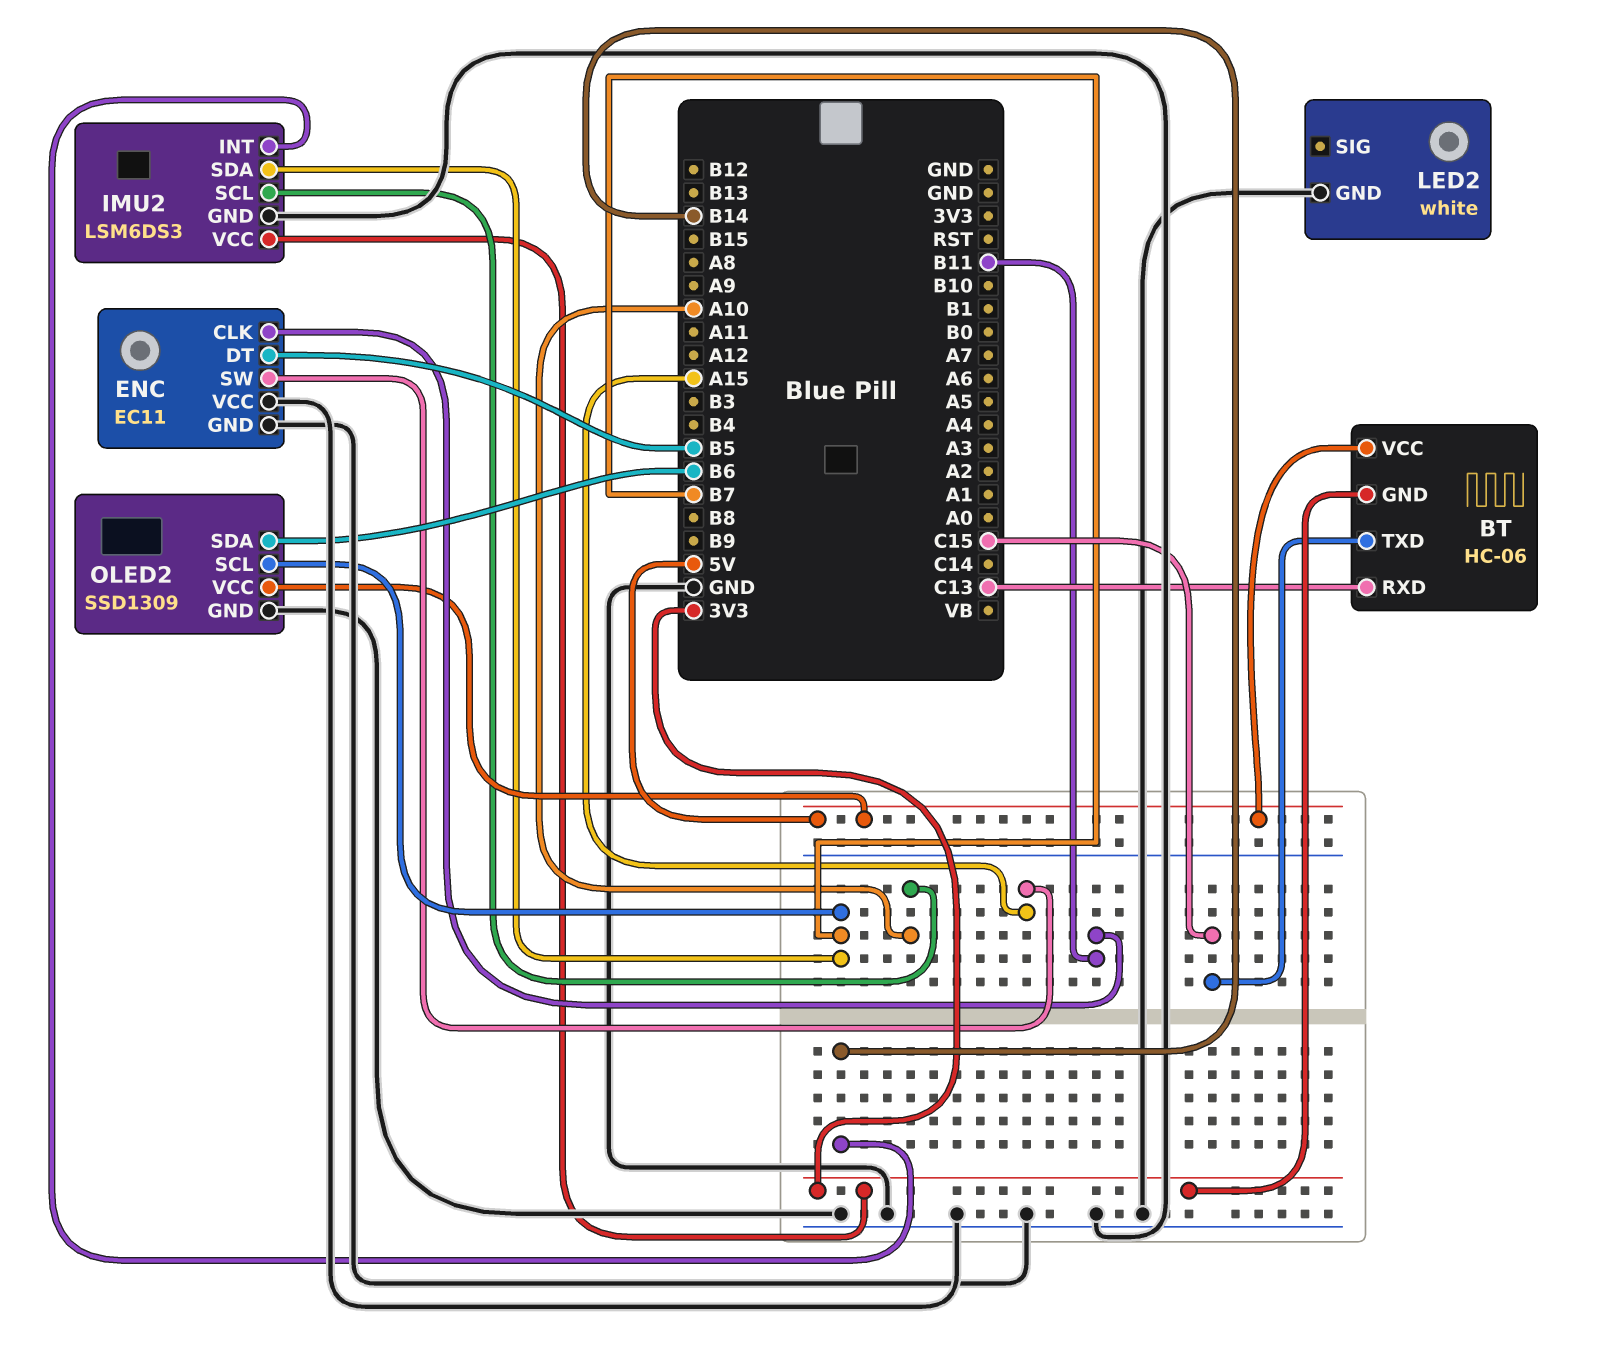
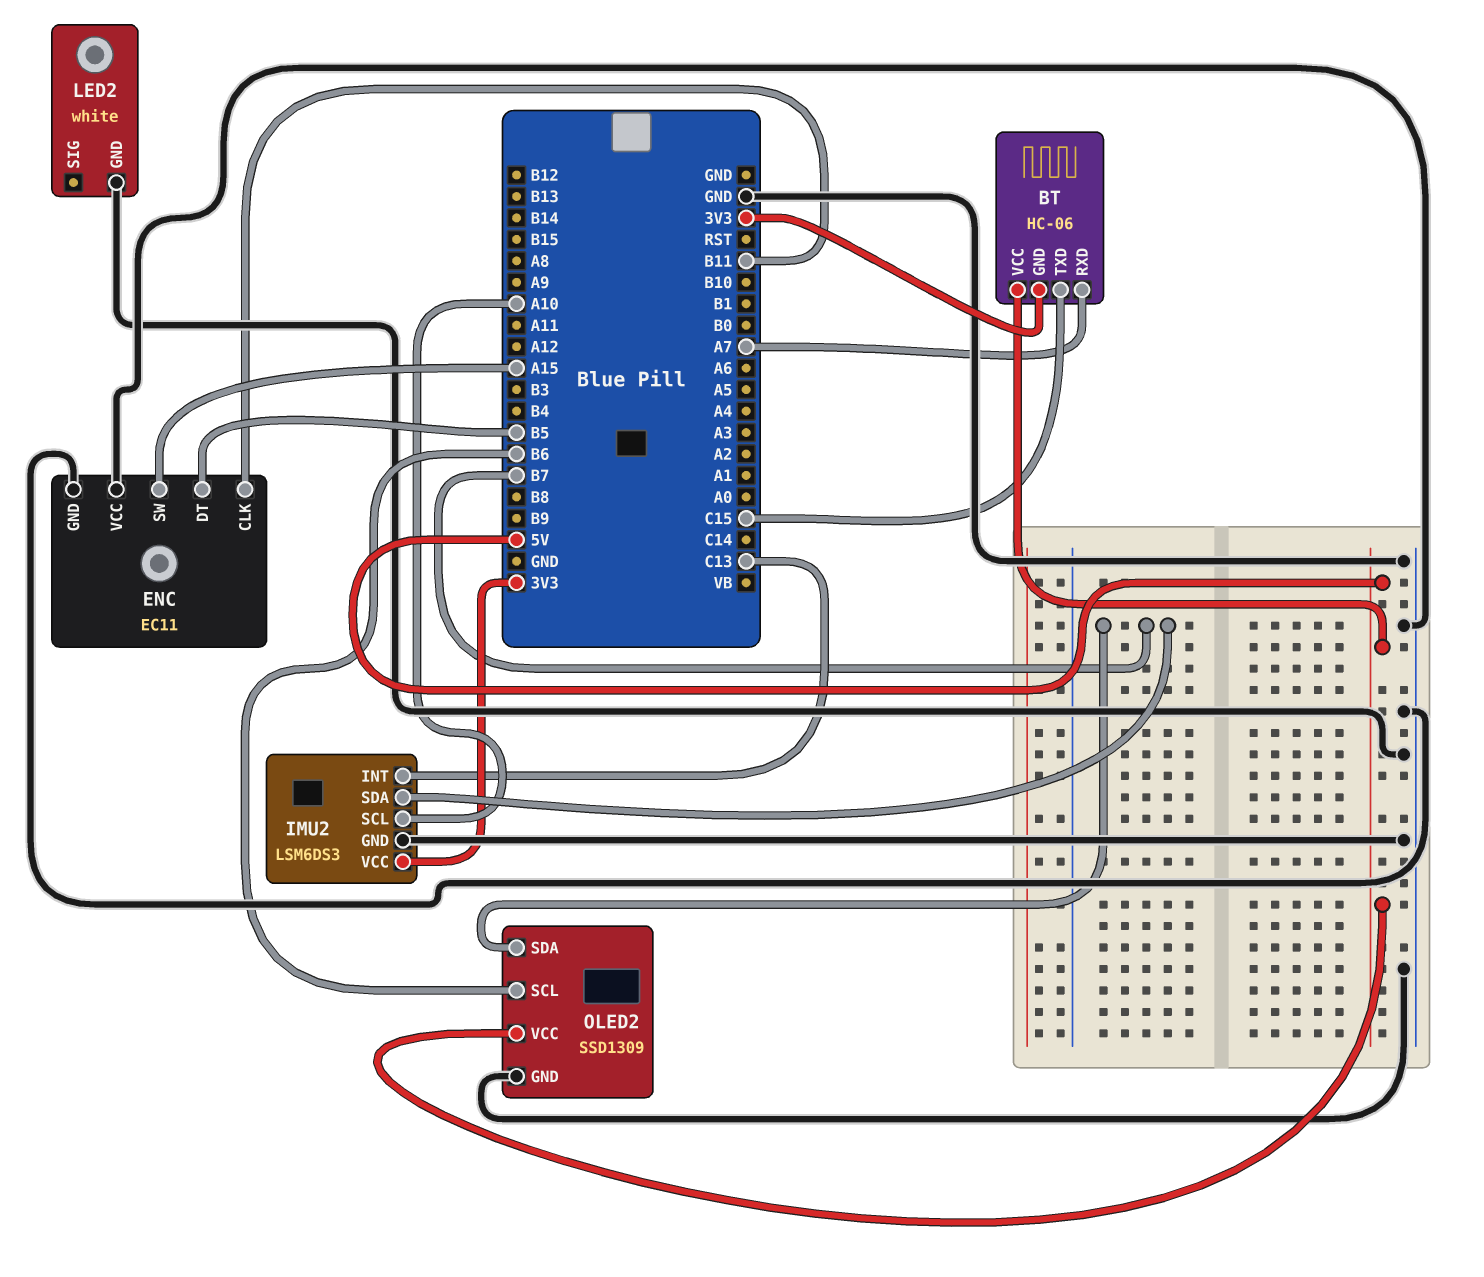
BT pin RXD: C13 -> A7
IMU2 pin INT: B14 -> C13
OLED2 pin SCL: B7 -> B6
OLED2 pin SDA: B6 -> B7

